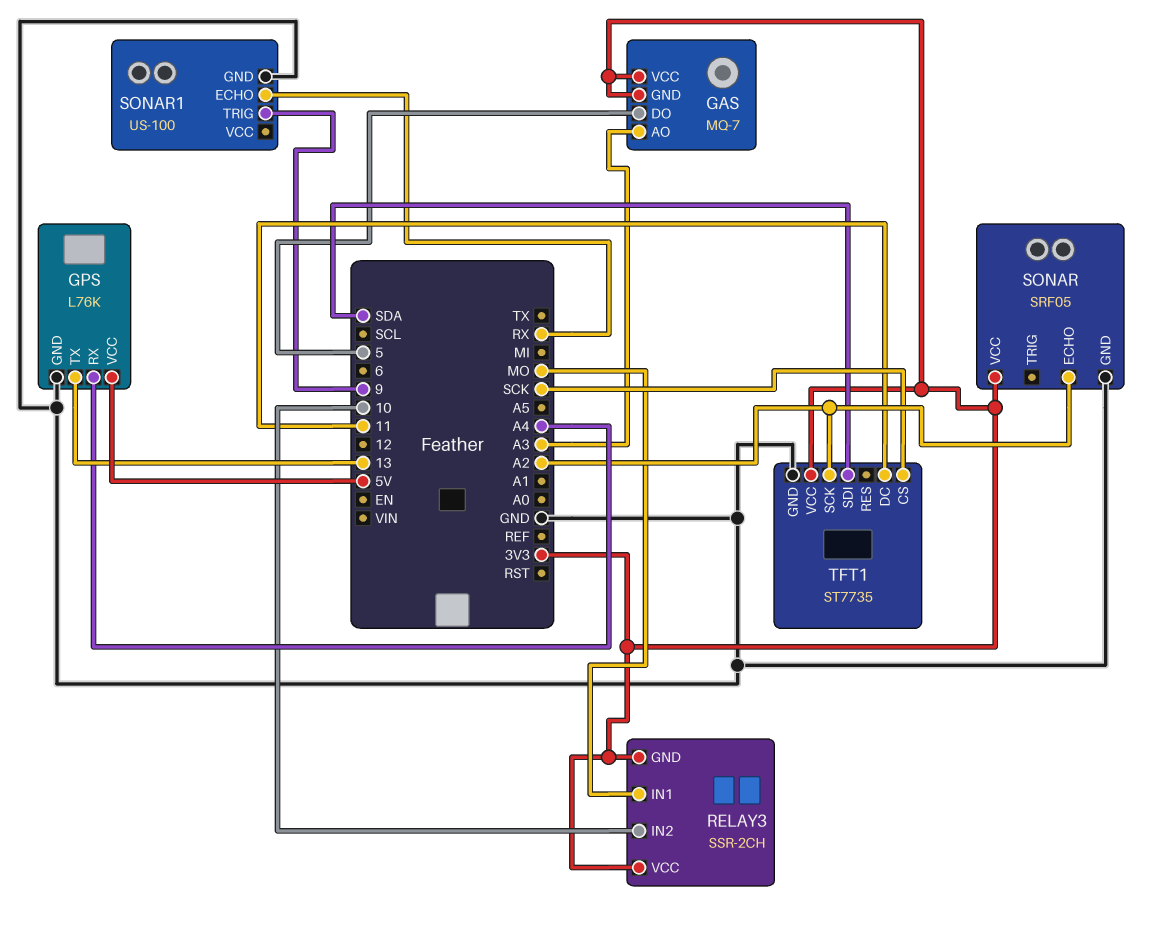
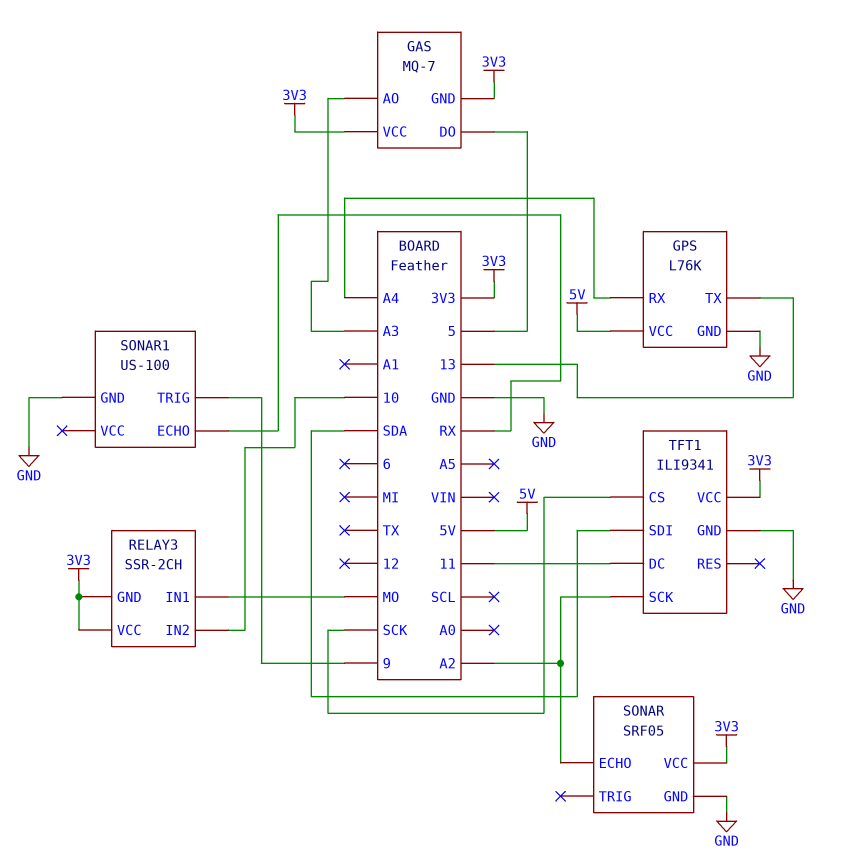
TFT1: ST7735 -> ILI9341

